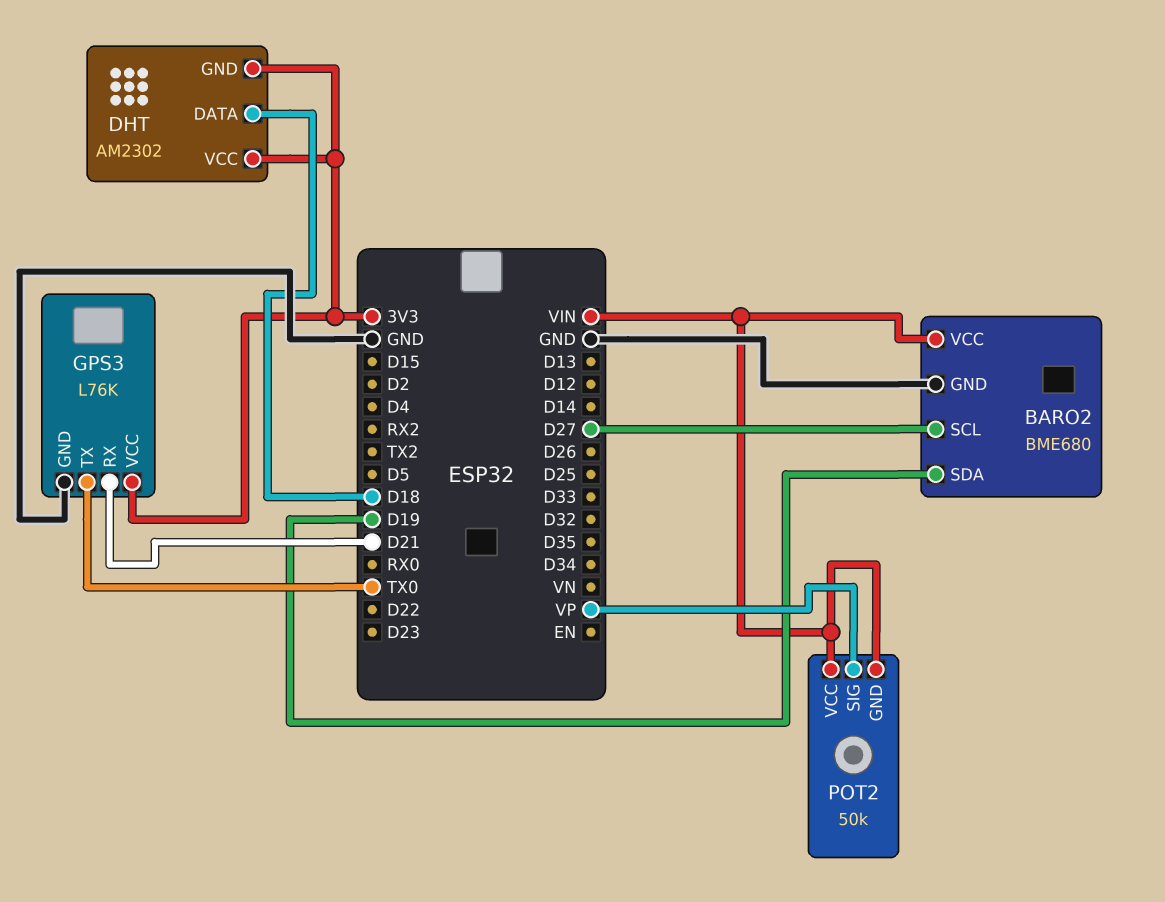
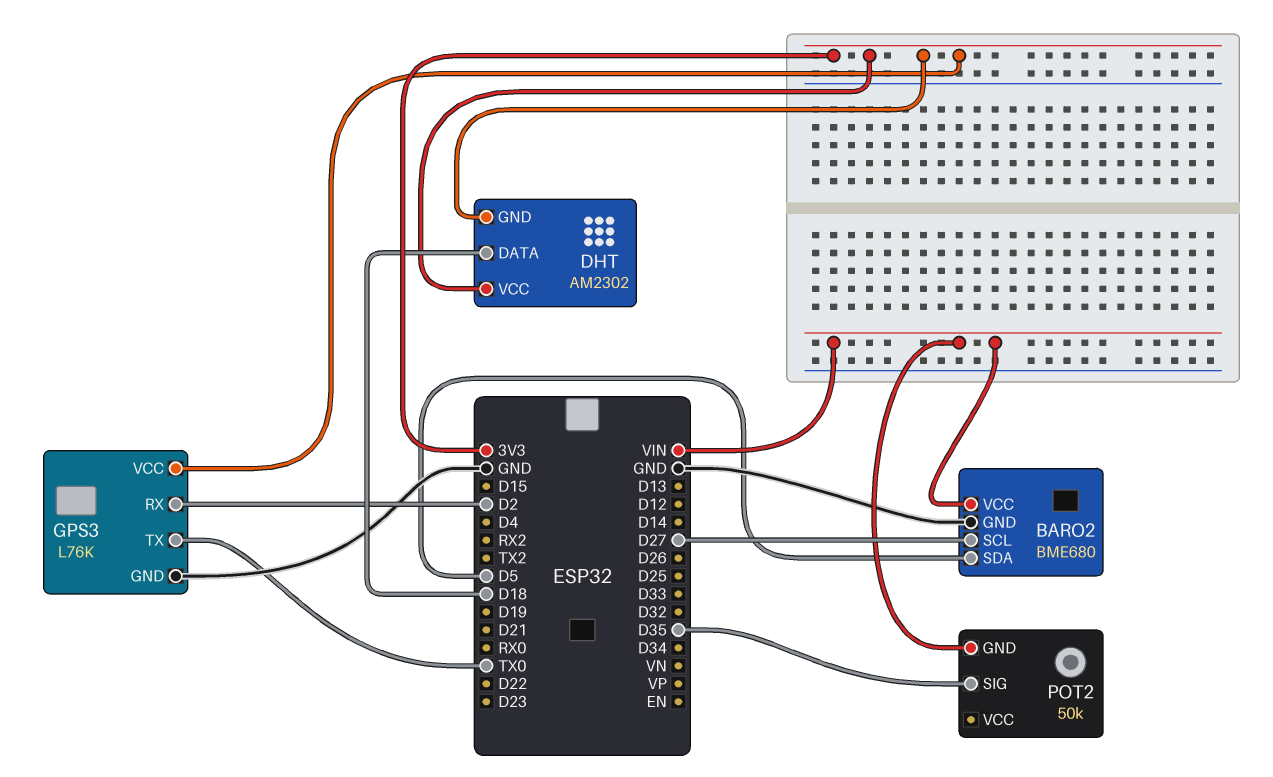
BARO2 pin SDA: D19 -> D5
GPS3 pin RX: D21 -> D2
POT2 pin SIG: VP -> D35
POT2 pin VCC: VIN -> none

